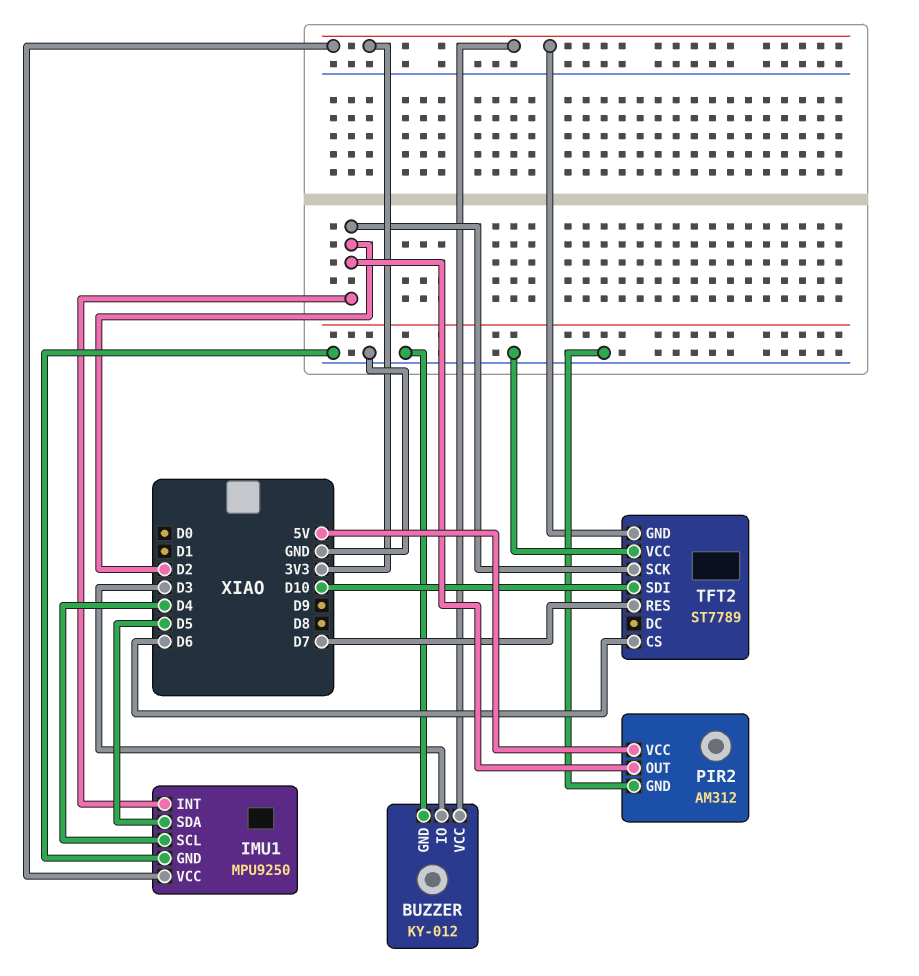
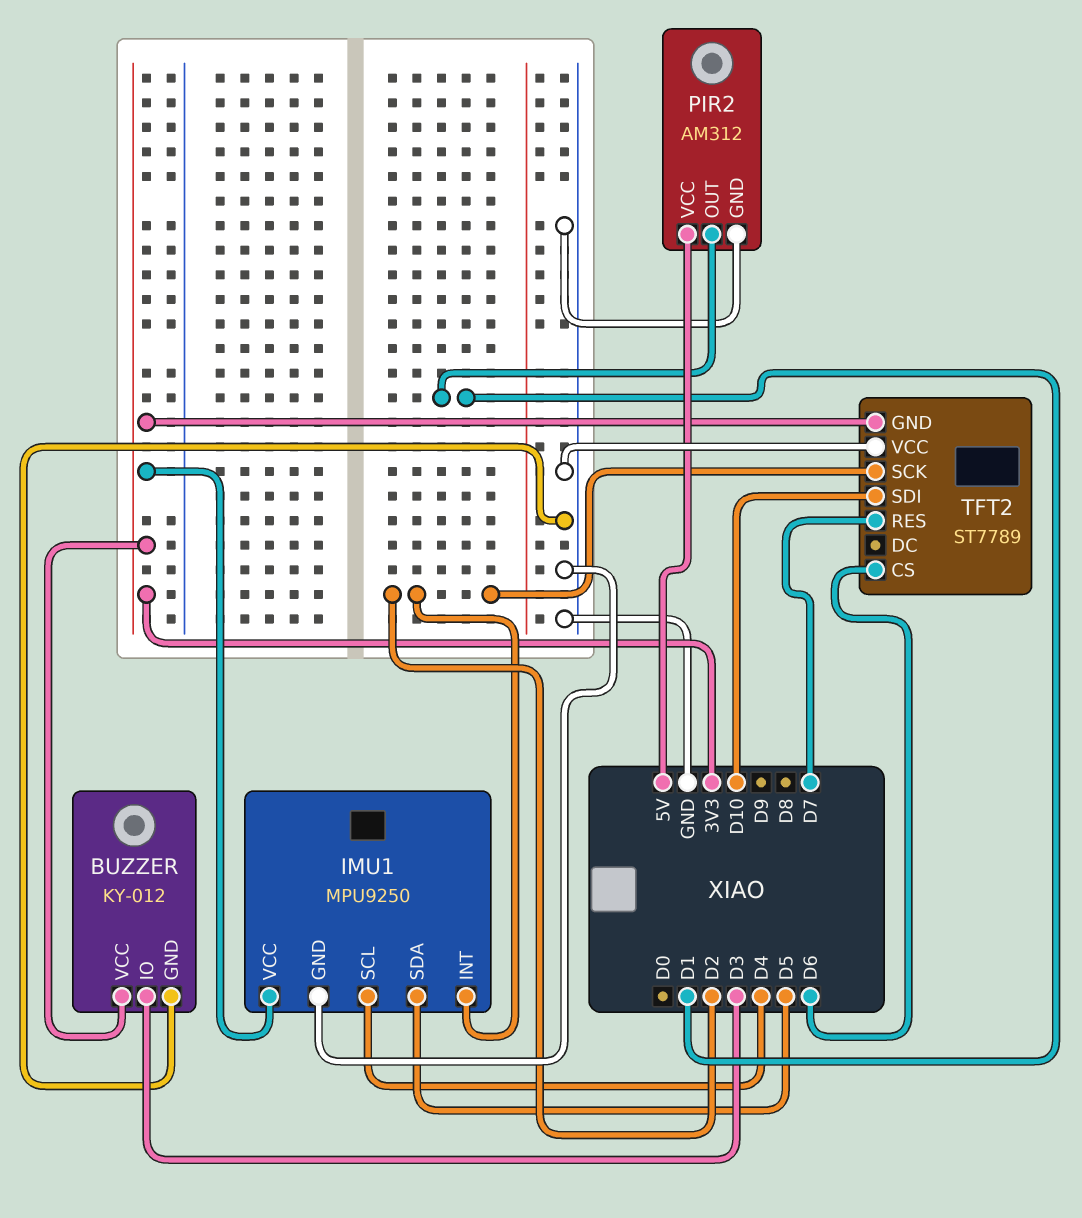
PIR2 pin OUT: D2 -> D1

